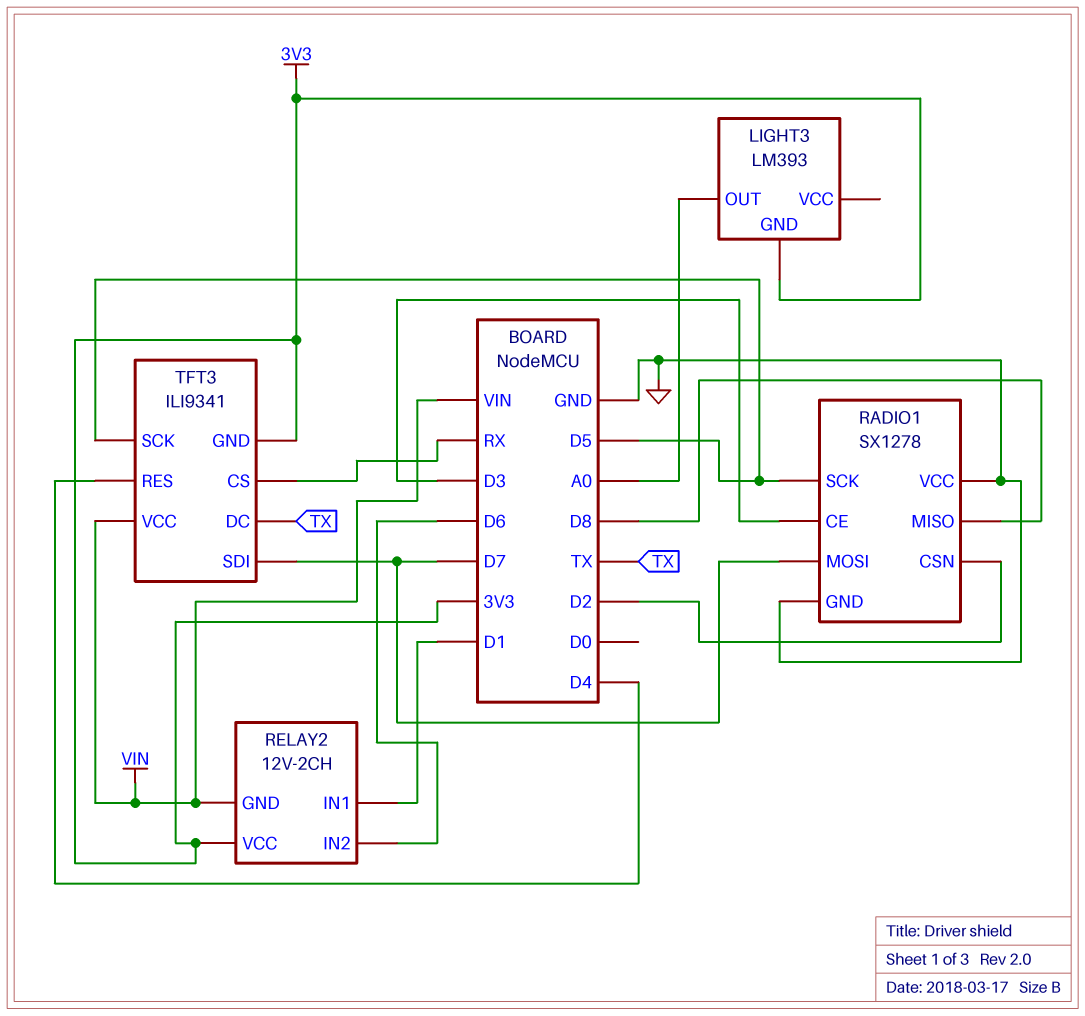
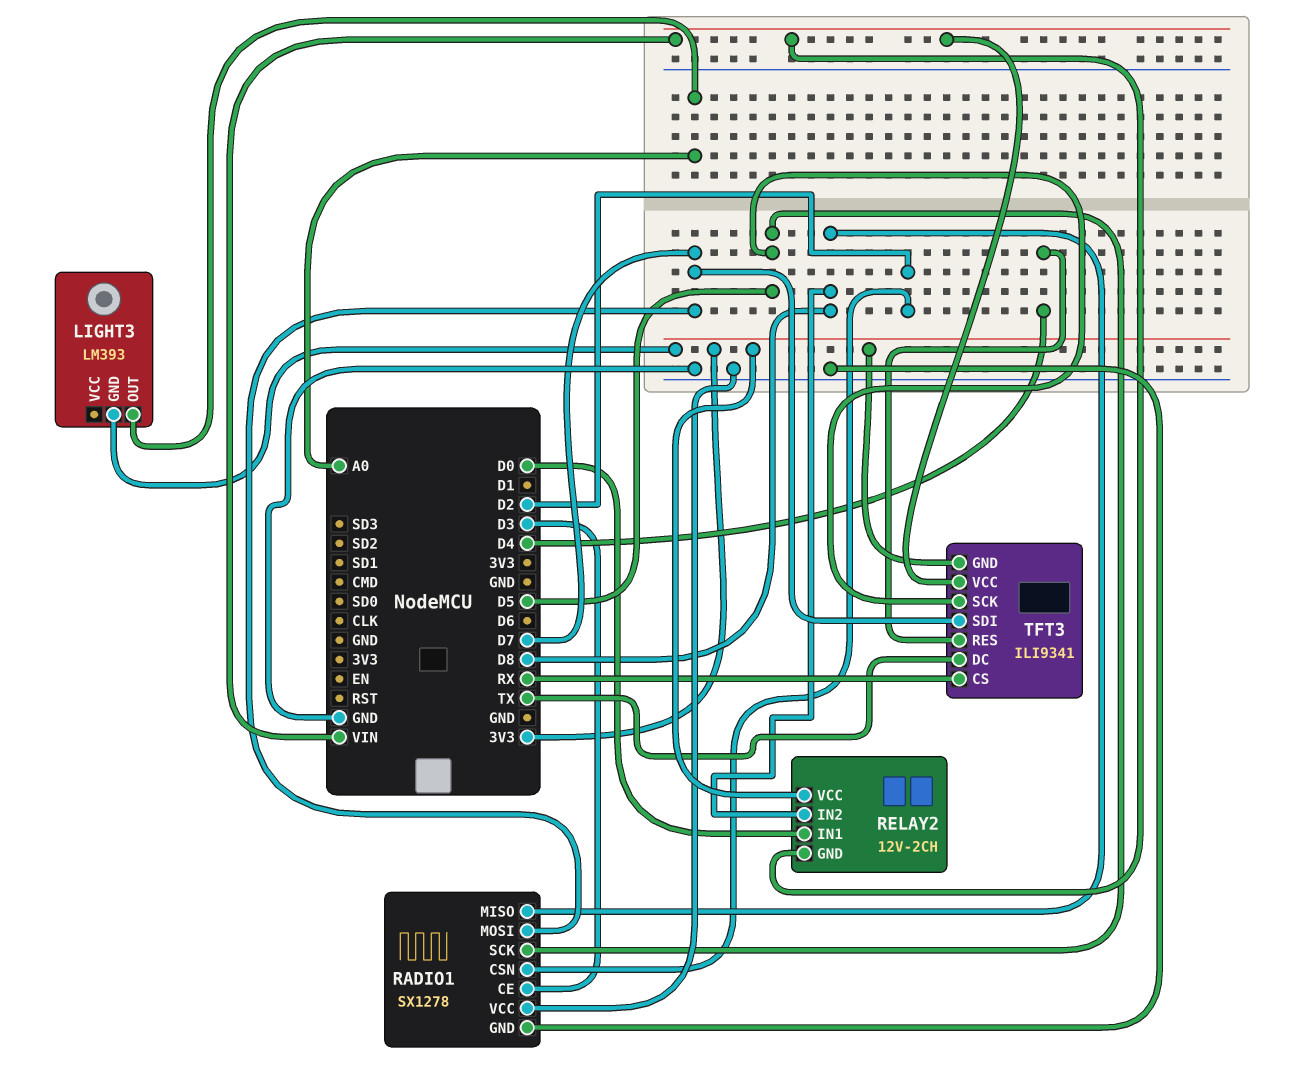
RELAY2 pin IN1: D1 -> D0
RELAY2 pin IN2: D6 -> D8

